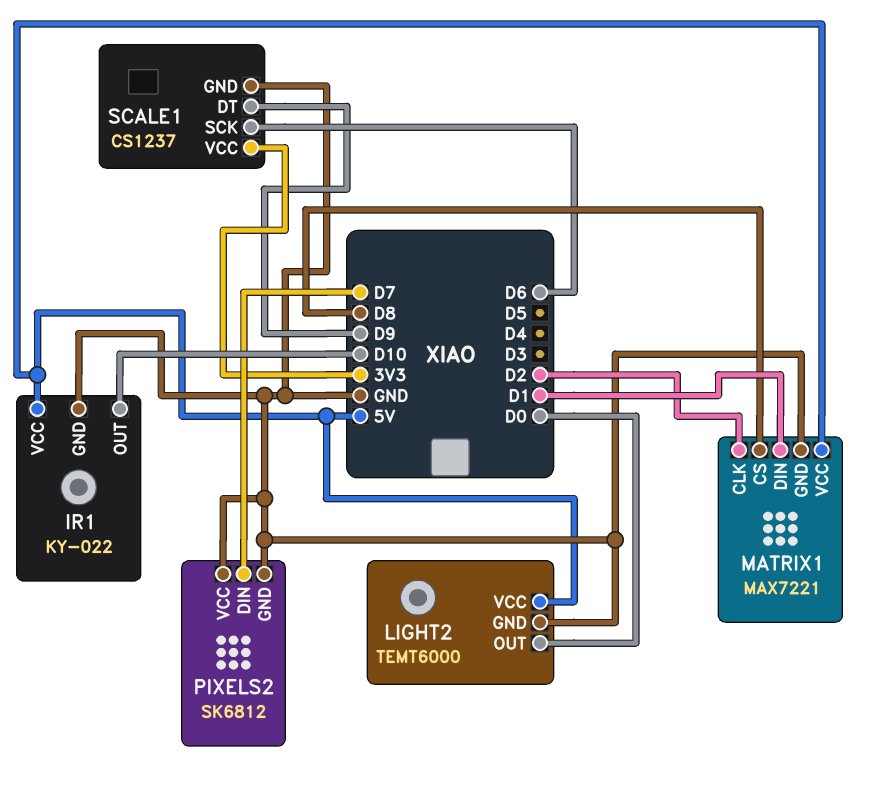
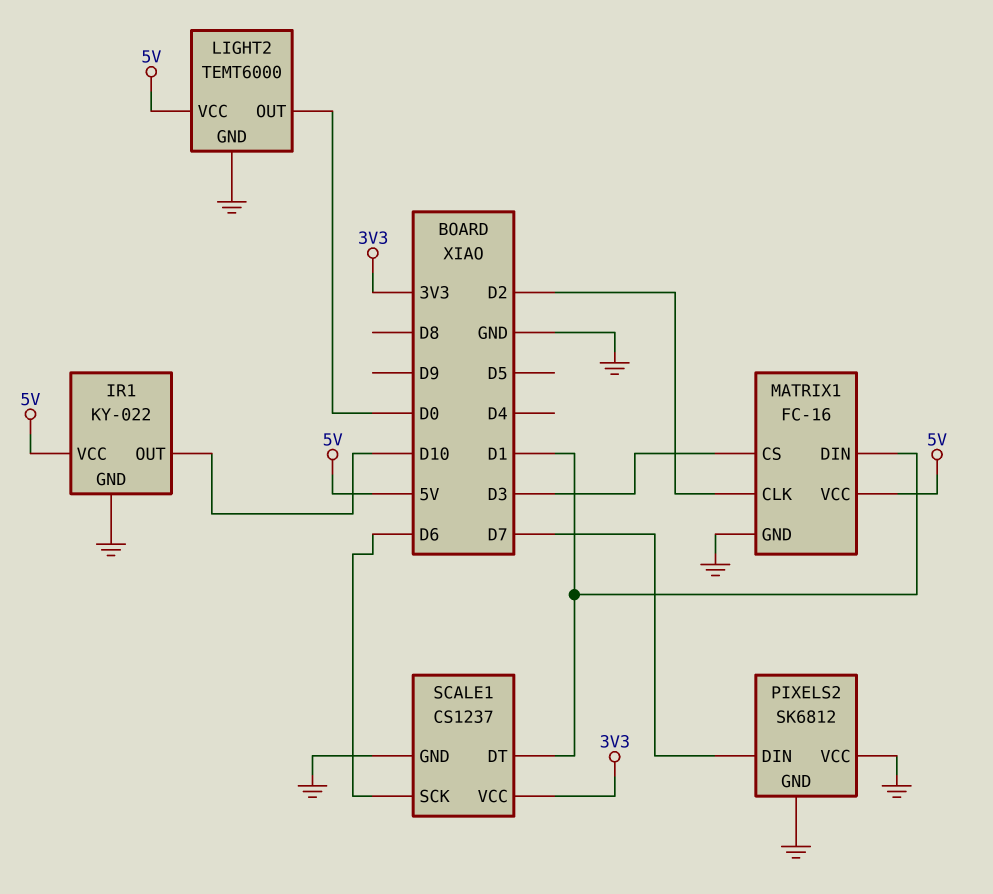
MATRIX1: MAX7221 -> FC-16
MATRIX1 pin CS: D8 -> D3
SCALE1 pin DT: D9 -> D1

